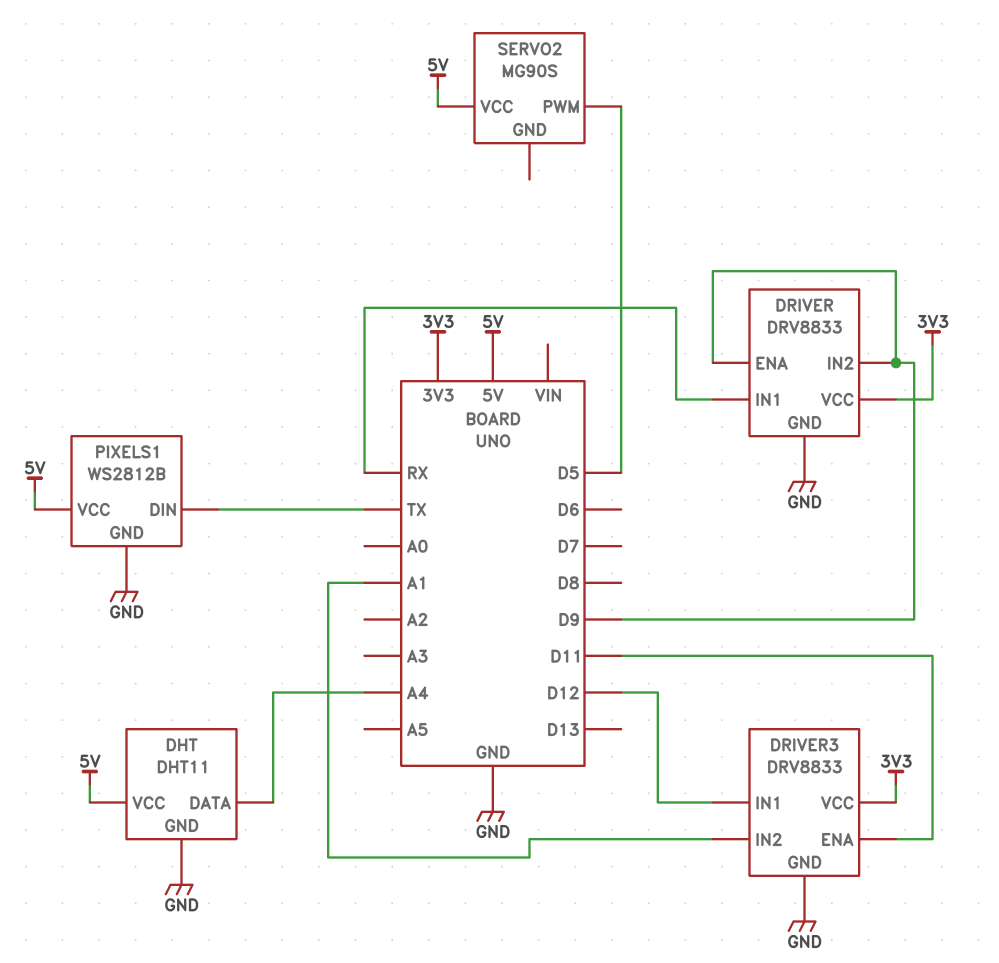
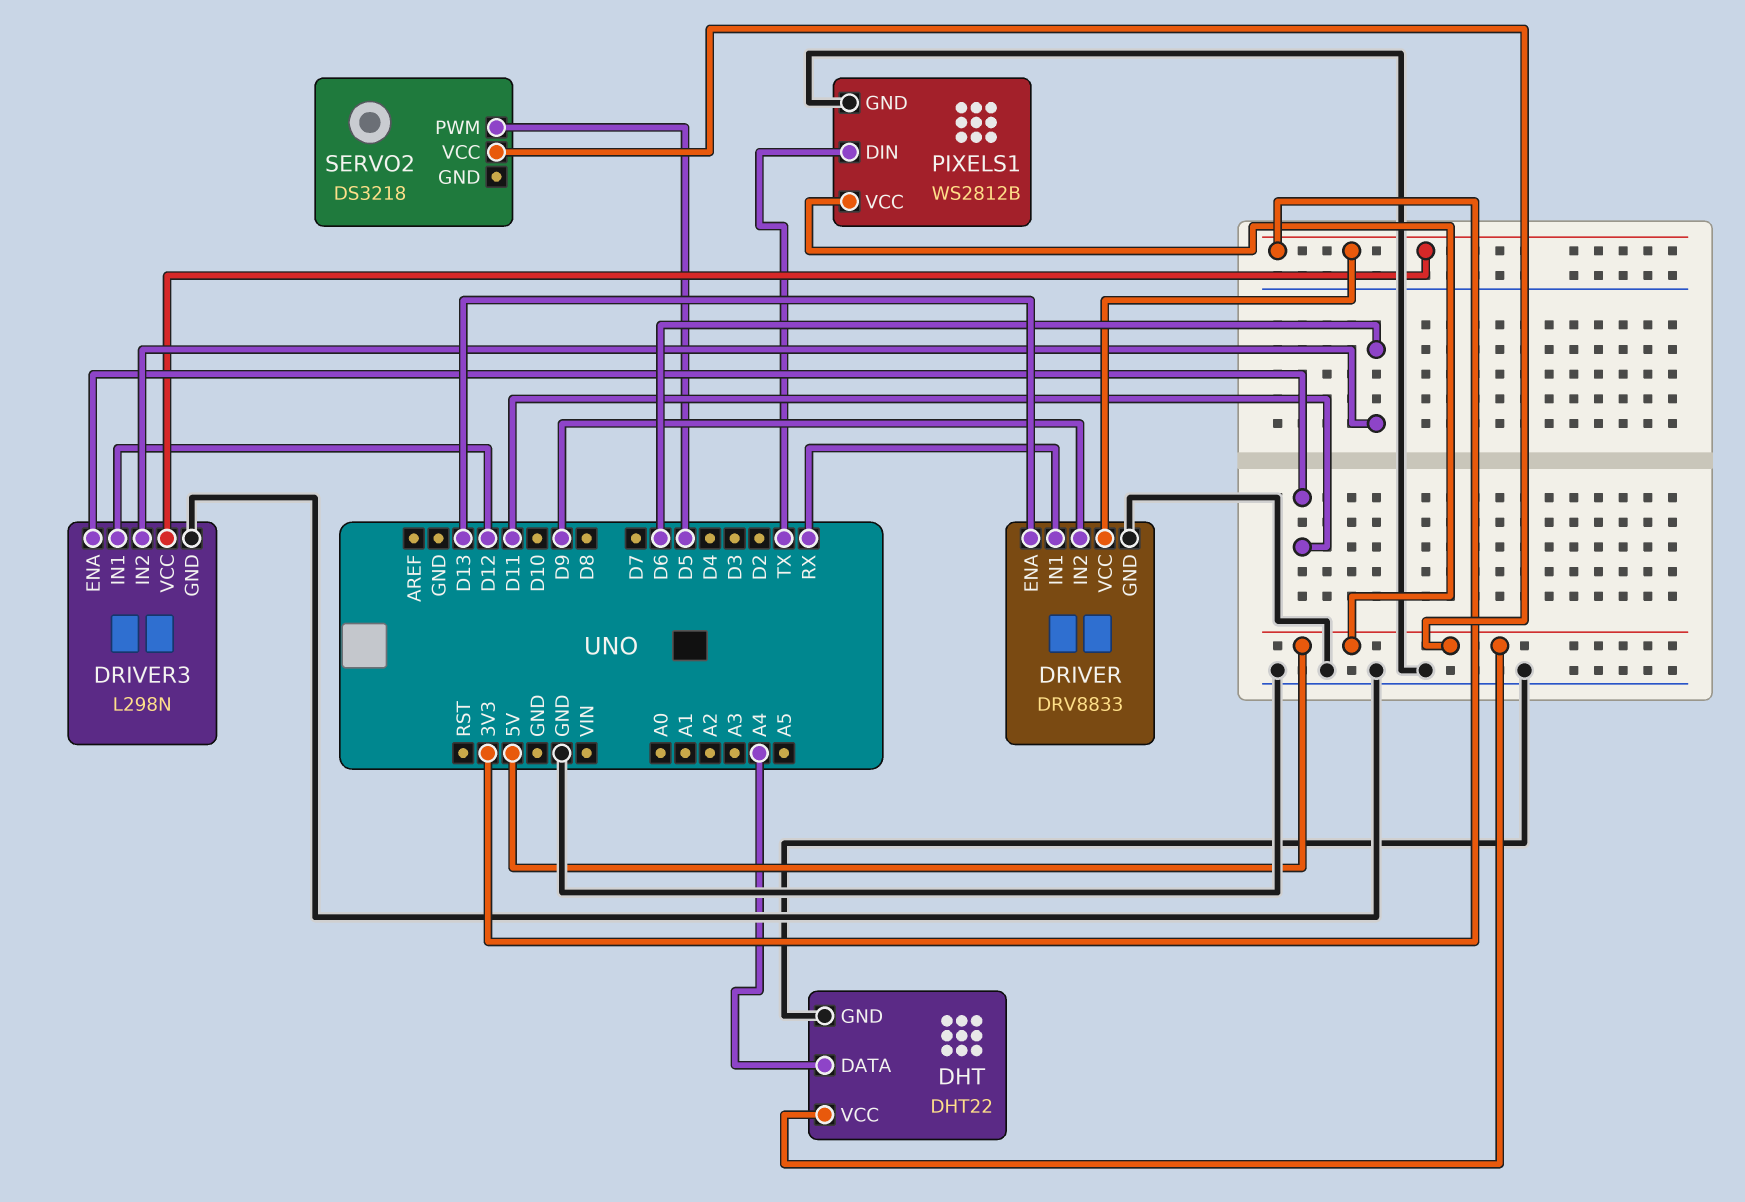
DHT: DHT11 -> DHT22
DRIVER pin ENA: D9 -> D13
DRIVER3: DRV8833 -> L298N
DRIVER3 pin IN2: A1 -> D6
SERVO2: MG90S -> DS3218

